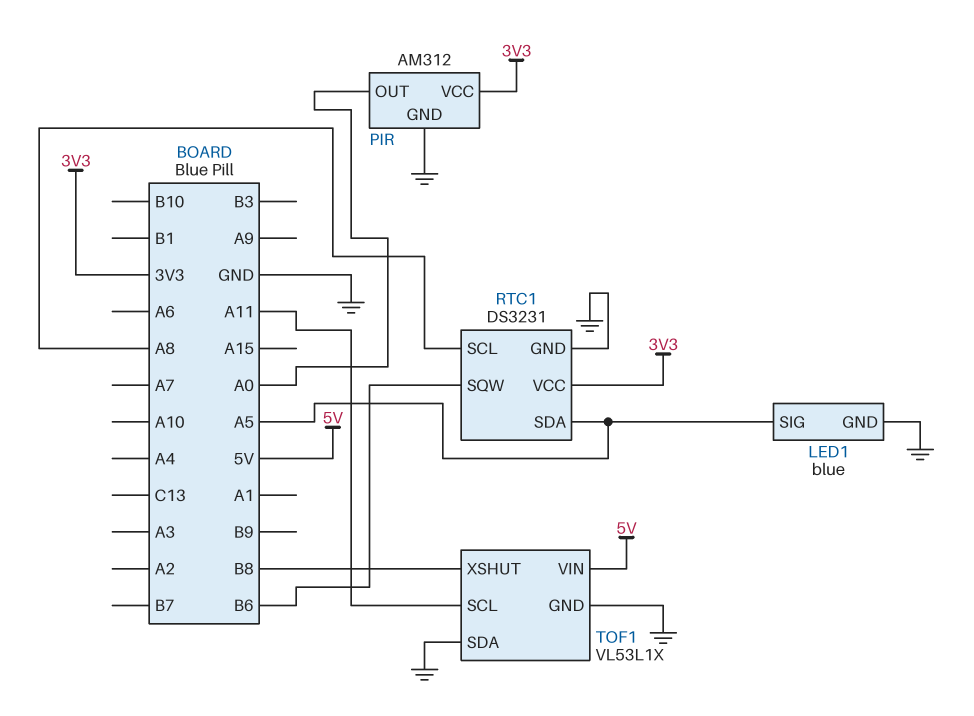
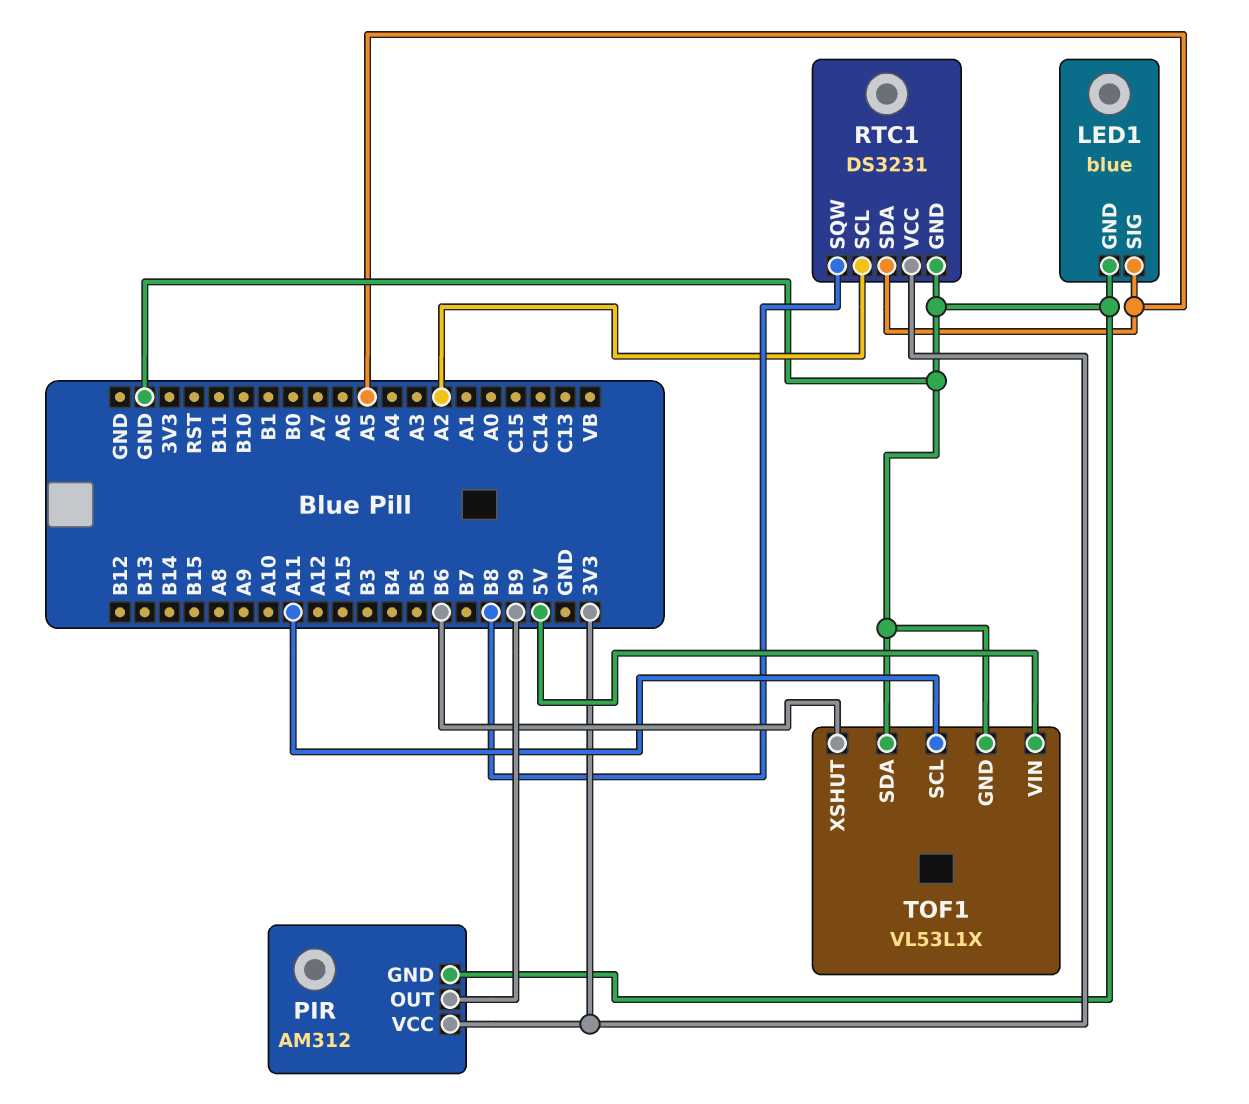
PIR pin OUT: A0 -> B9
RTC1 pin SCL: A8 -> A2
RTC1 pin SQW: B6 -> B8
TOF1 pin XSHUT: B8 -> B6

